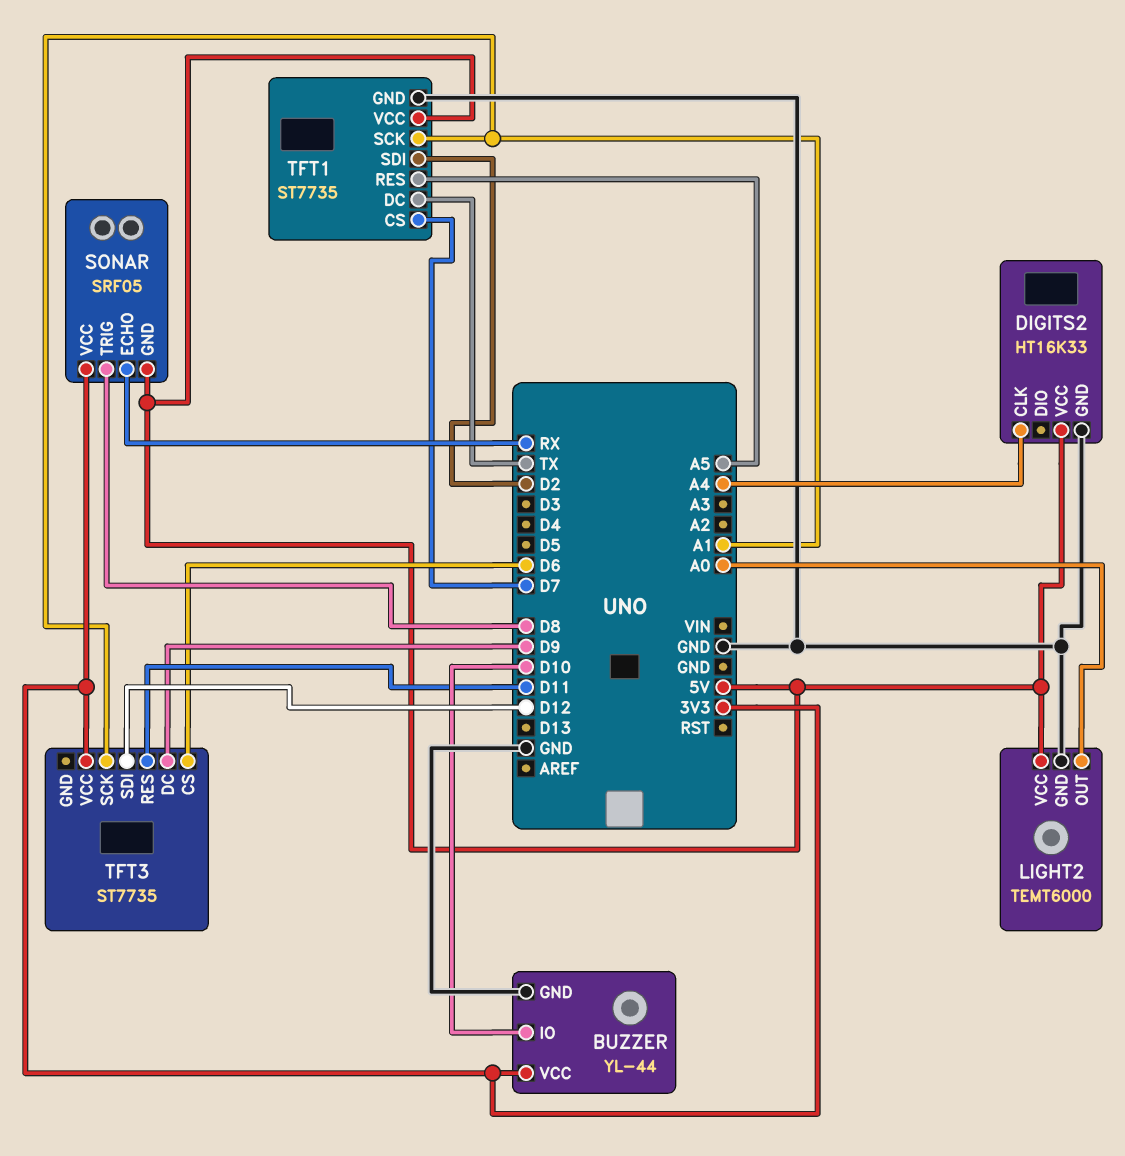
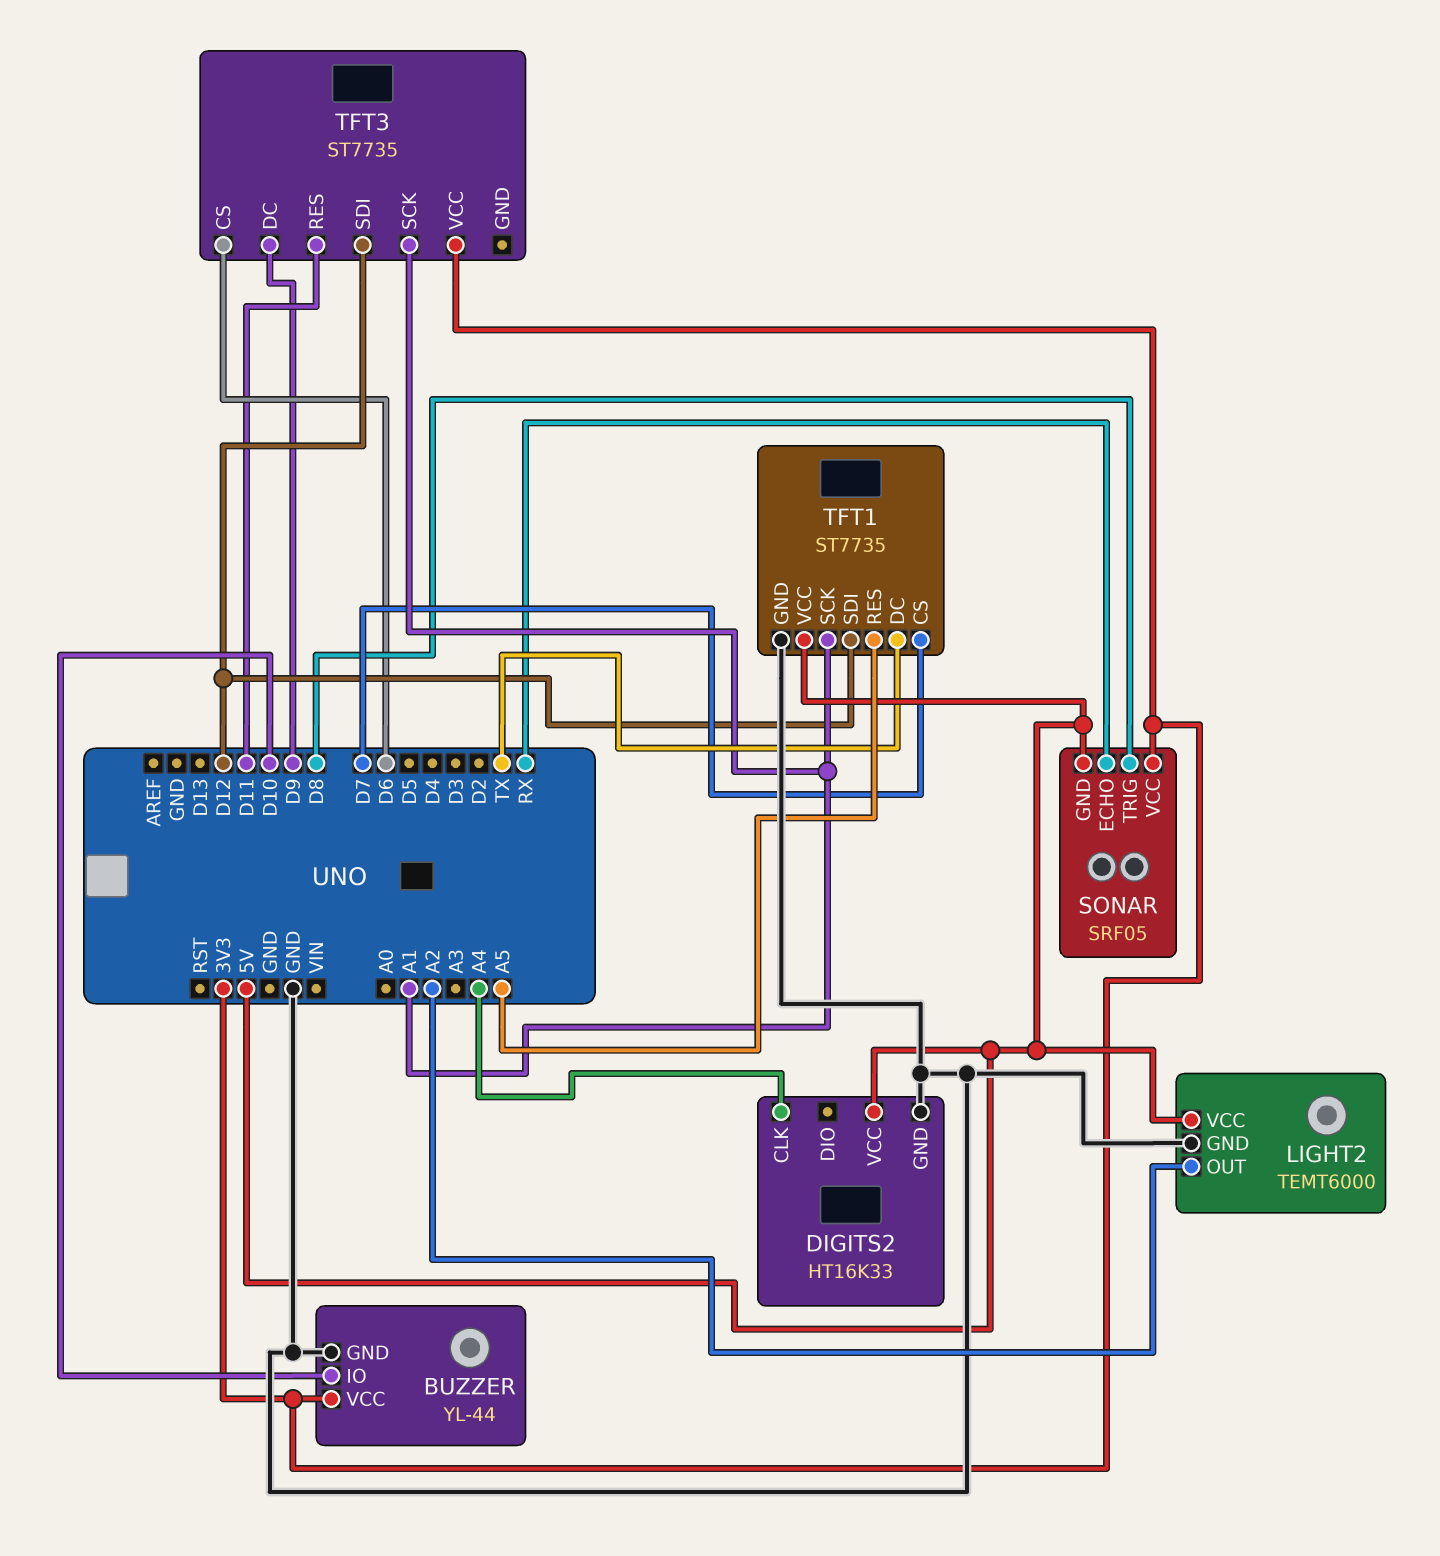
LIGHT2 pin OUT: A0 -> A2
TFT1 pin SDI: D2 -> D12

